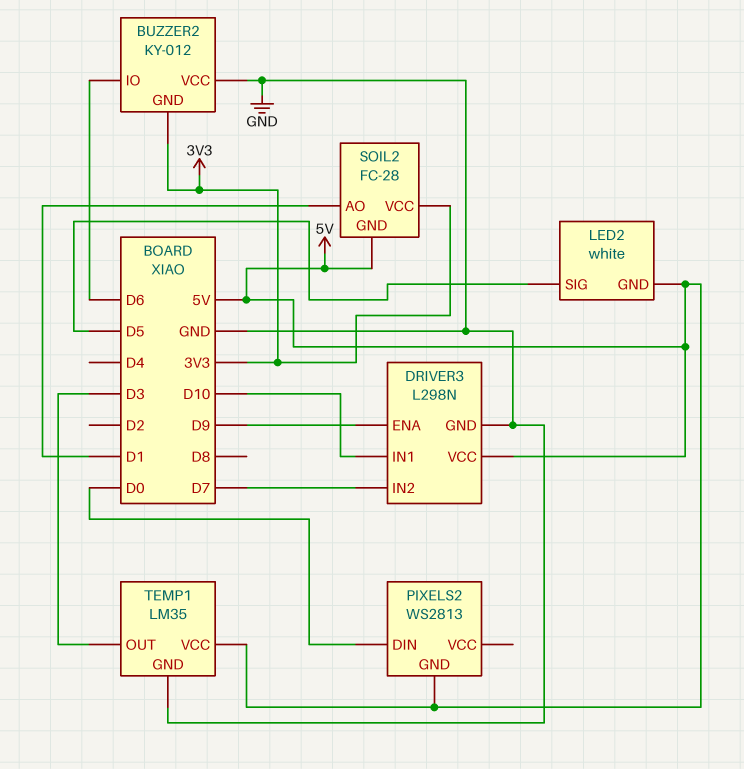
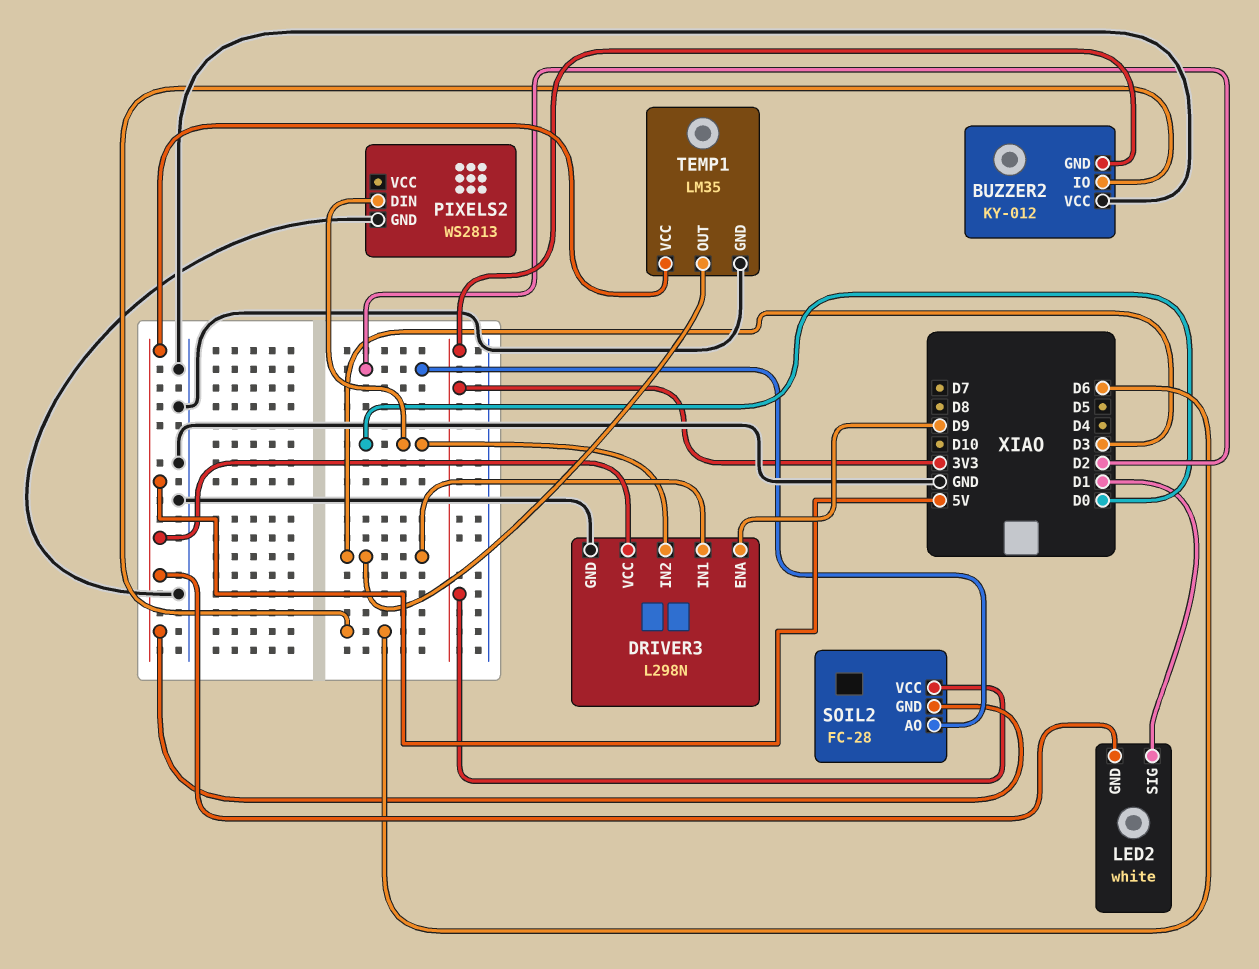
DRIVER3 pin IN1: D10 -> D3
DRIVER3 pin IN2: D7 -> D0
LED2 pin SIG: D5 -> D1
PIXELS2 pin GND: 5V -> GND
SOIL2 pin AO: D1 -> D2

